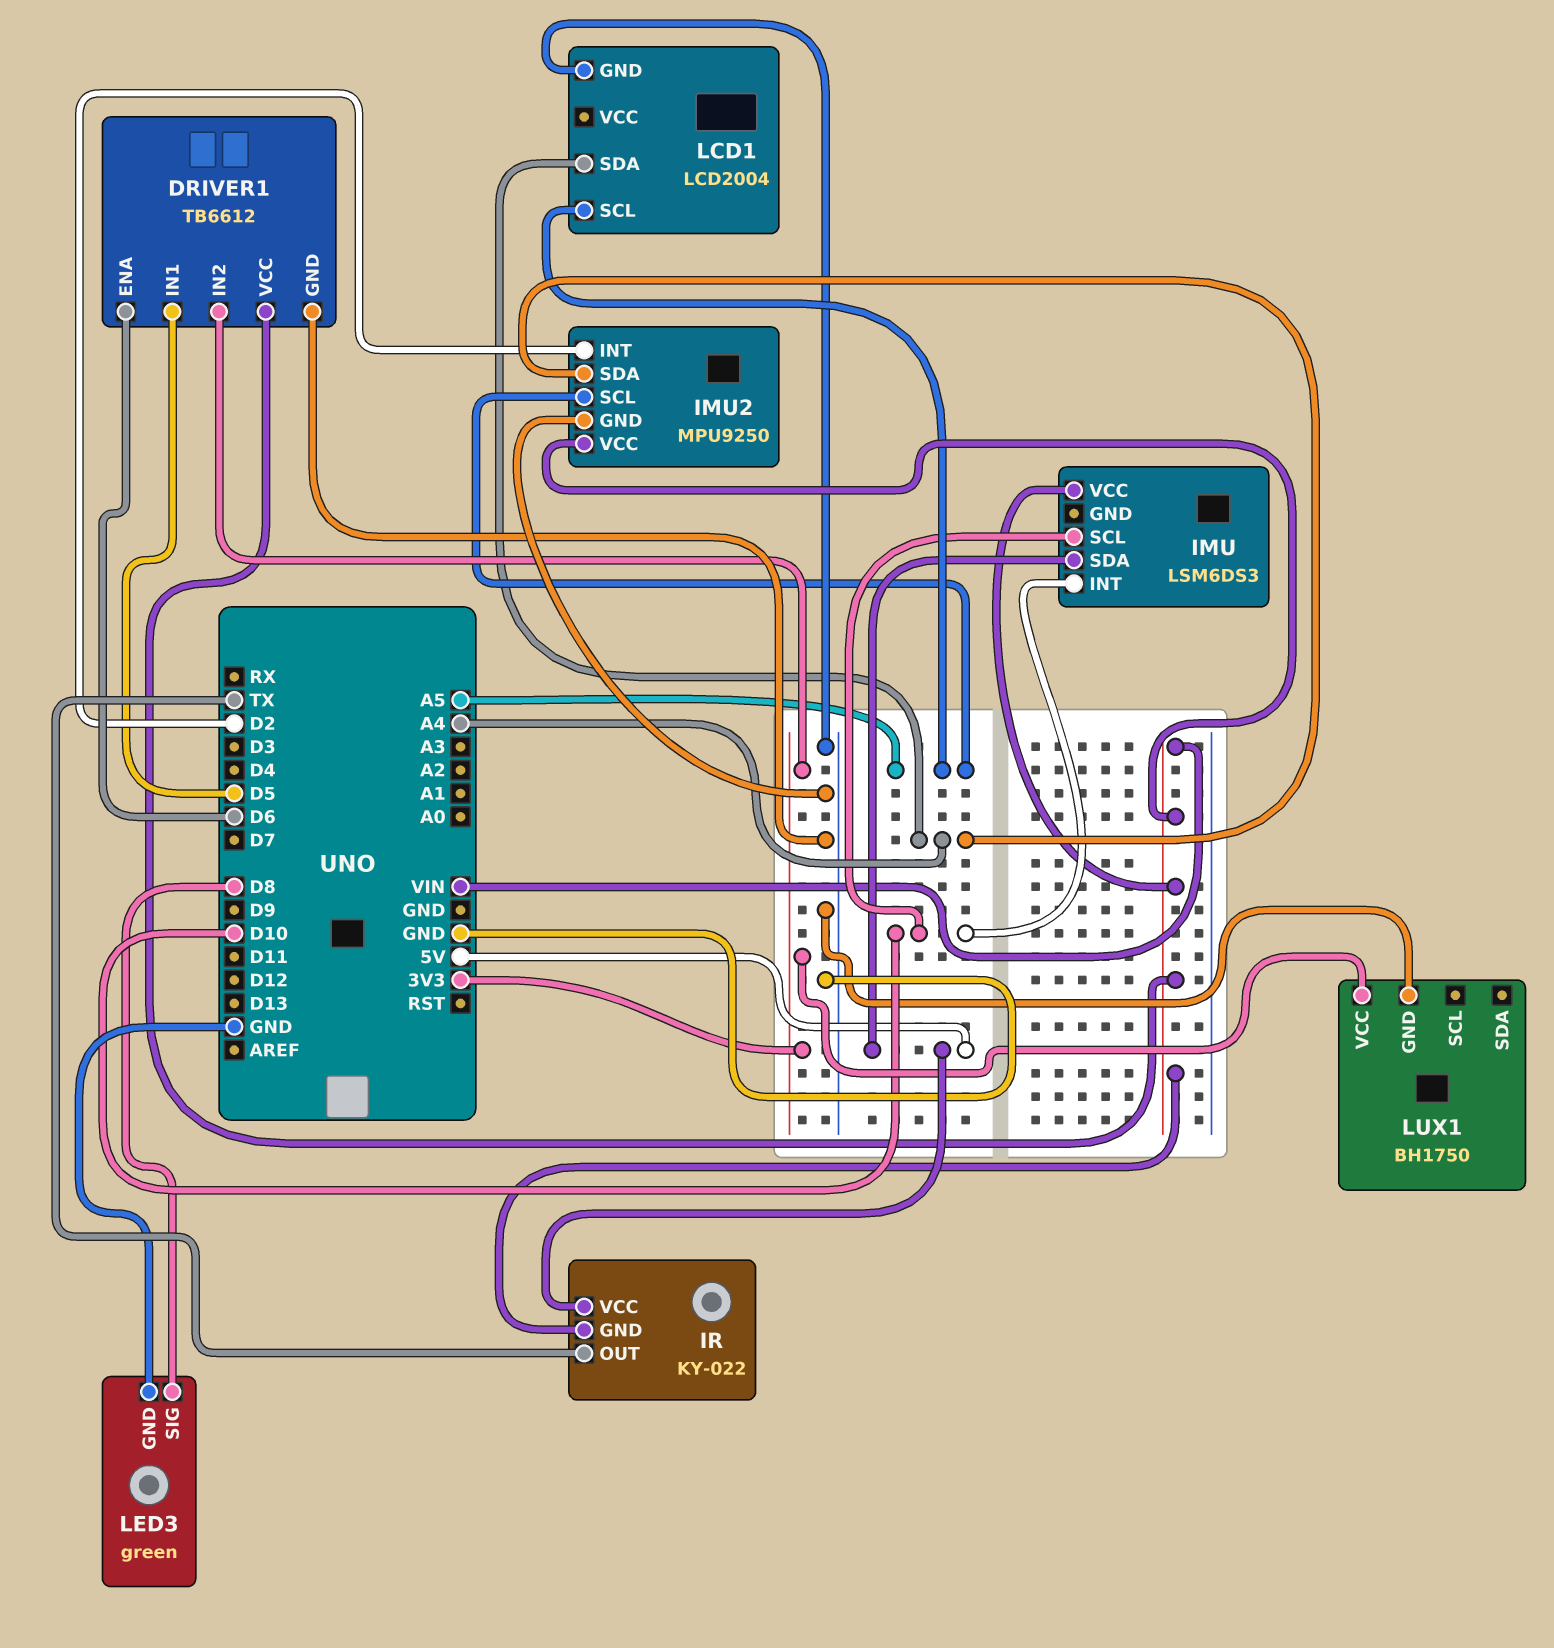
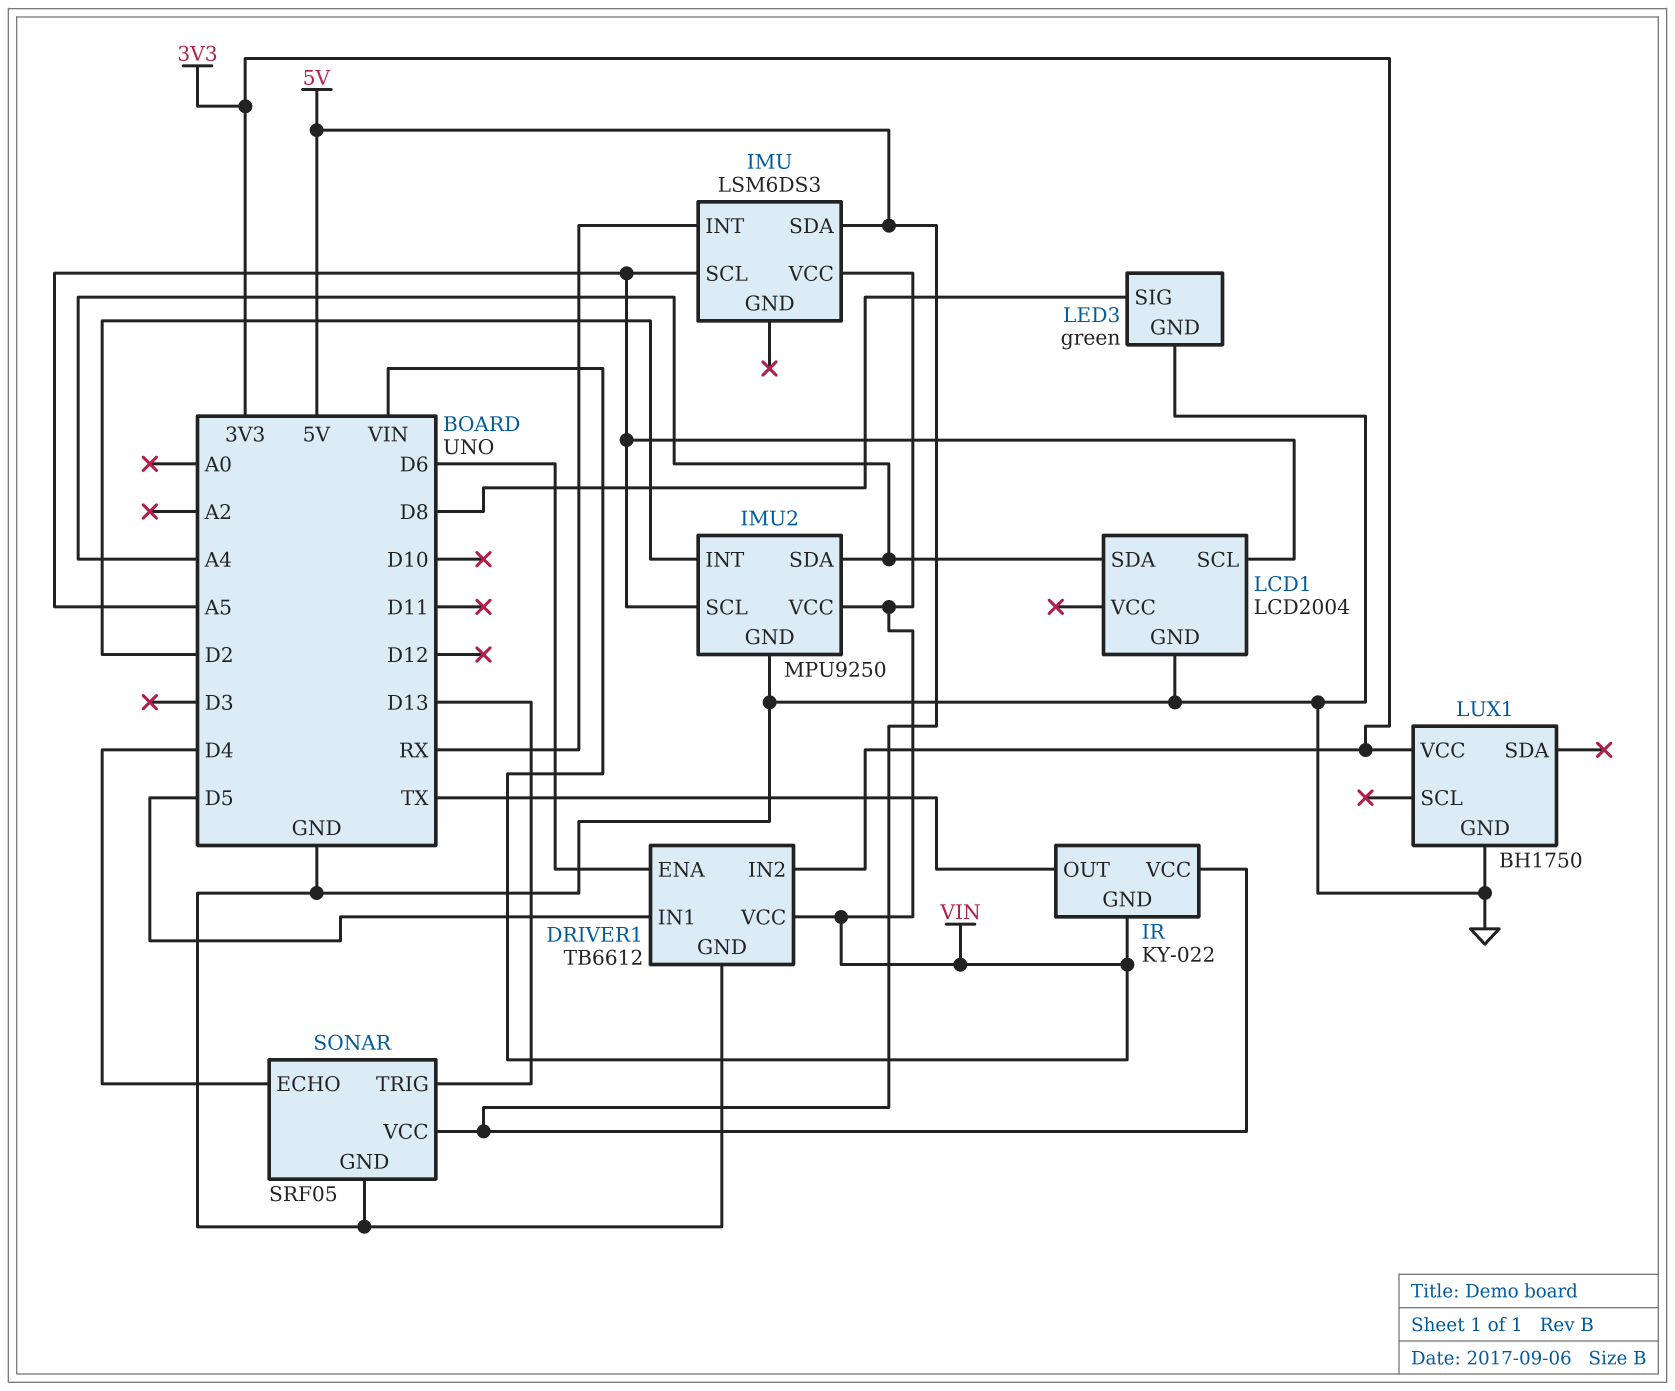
IMU pin INT: D10 -> RX
IMU pin SCL: D10 -> A5
SONAR: none -> SRF05
SONAR pin ECHO: none -> D4
SONAR pin GND: none -> GND
SONAR pin TRIG: none -> D13
SONAR pin VCC: none -> 5V

